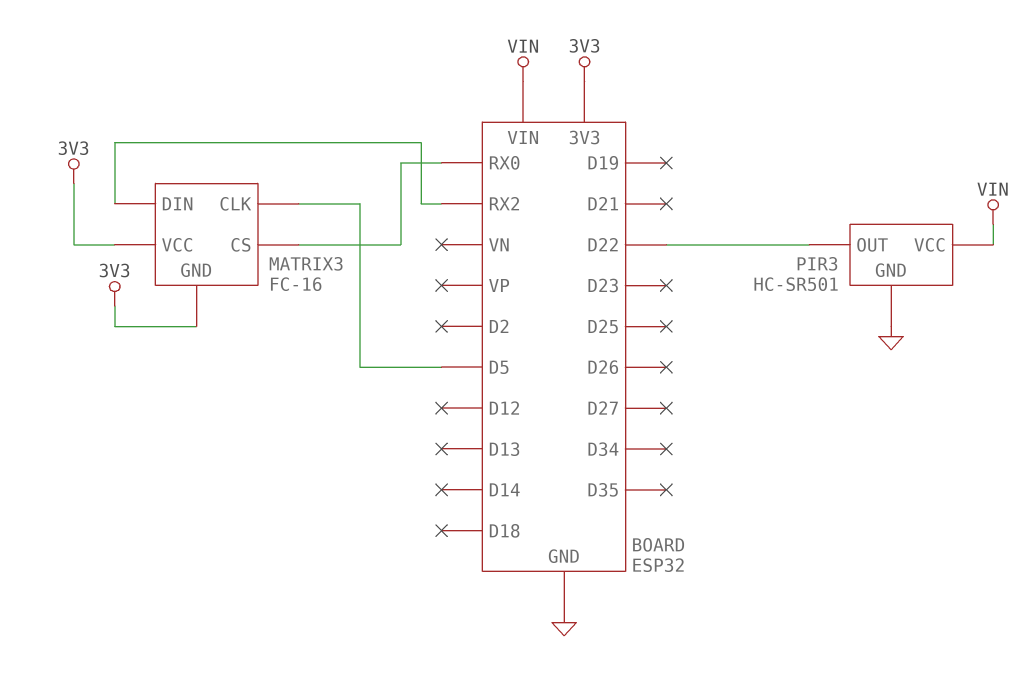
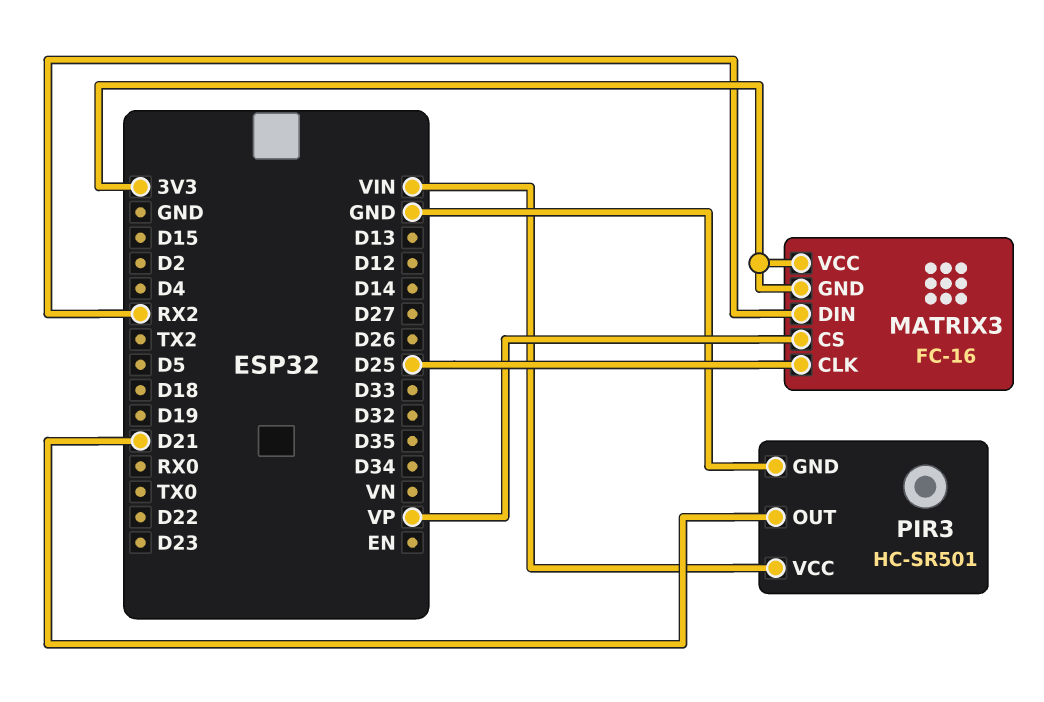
MATRIX3 pin CLK: D5 -> D25
MATRIX3 pin CS: RX0 -> VP
PIR3 pin OUT: D22 -> D21

